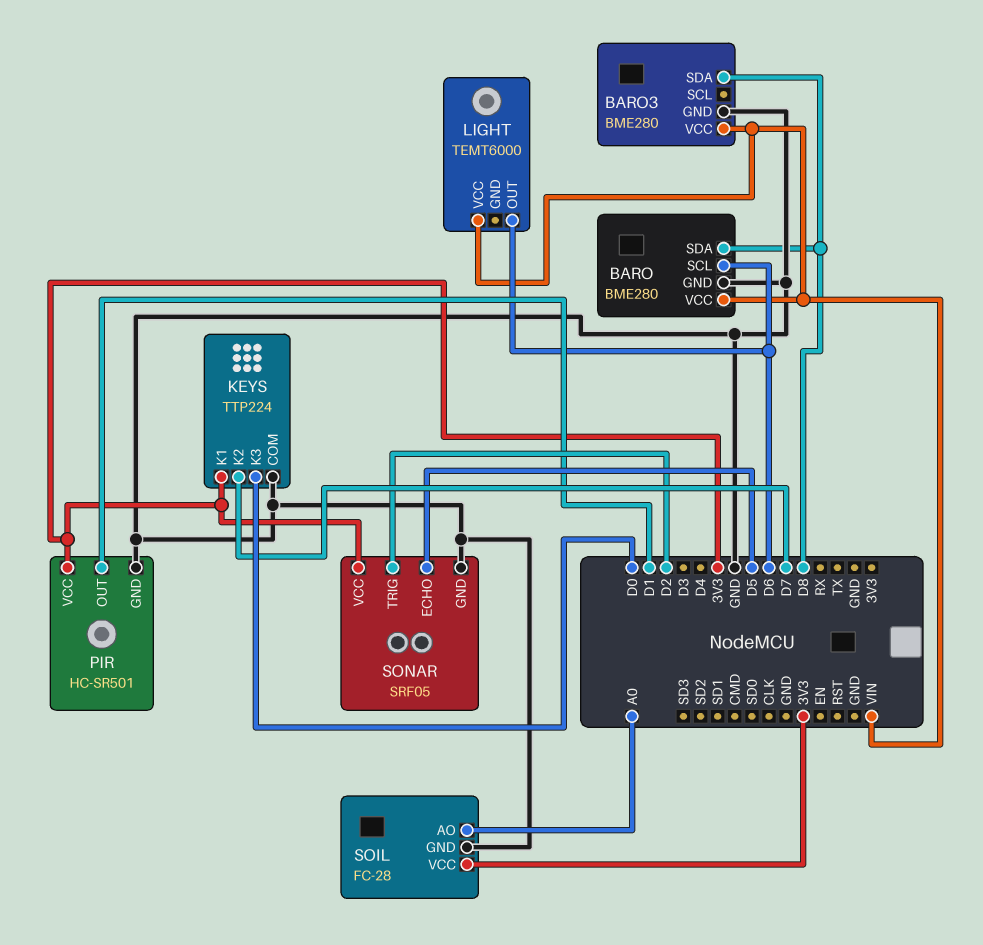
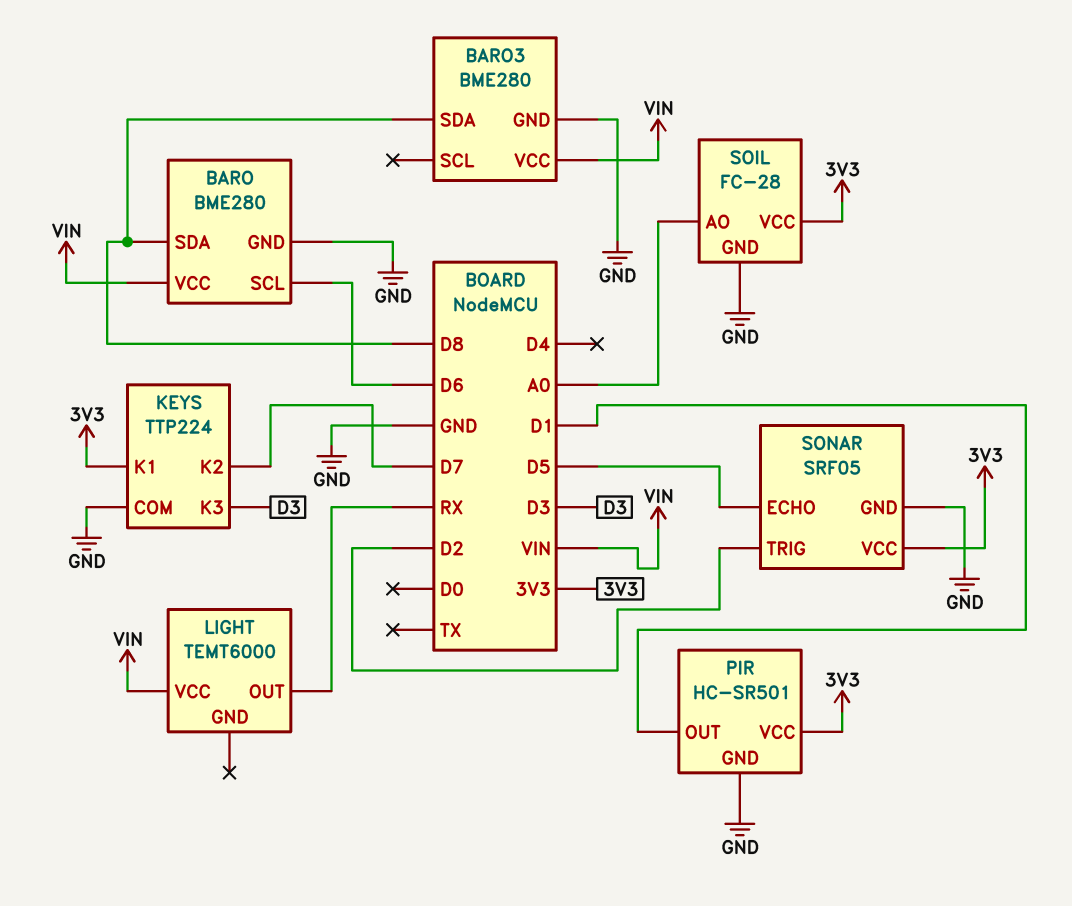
KEYS pin K3: D0 -> D3
LIGHT pin OUT: D6 -> RX

